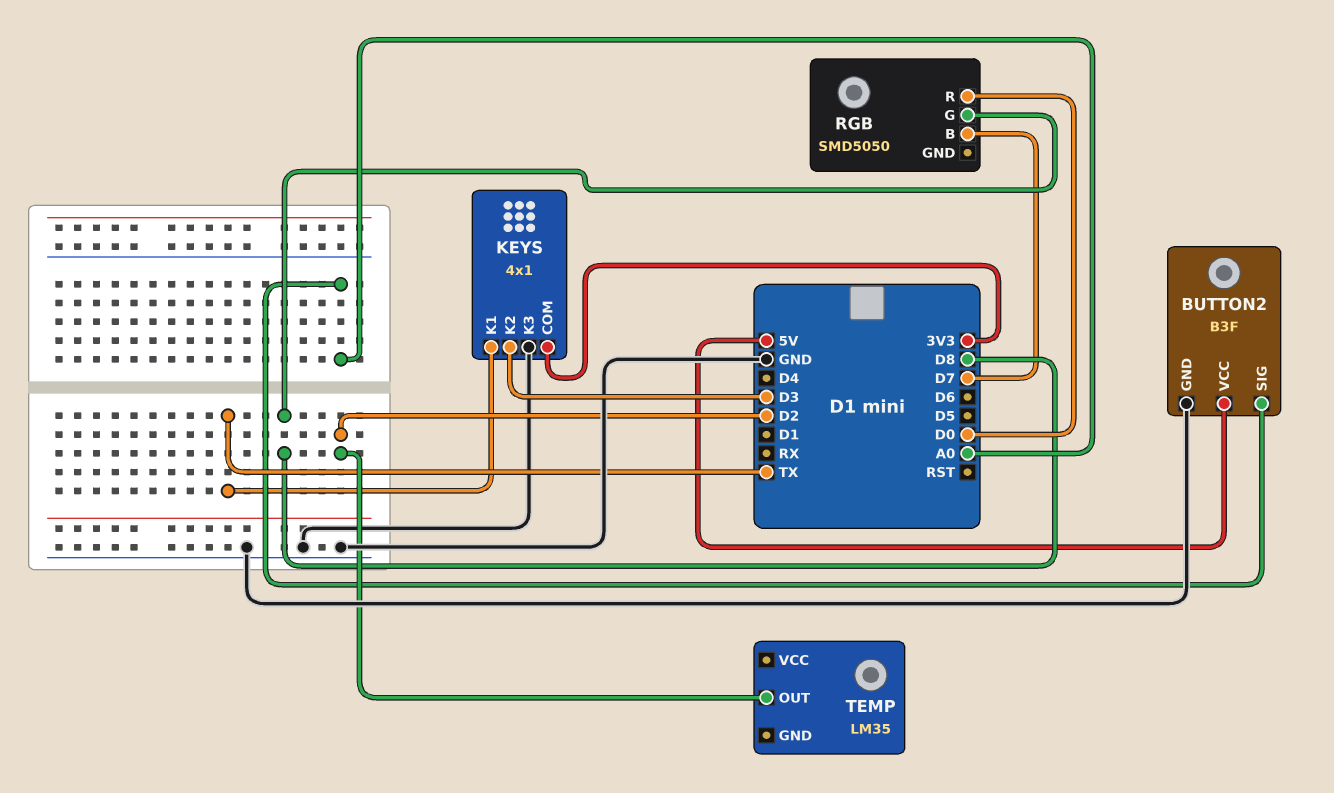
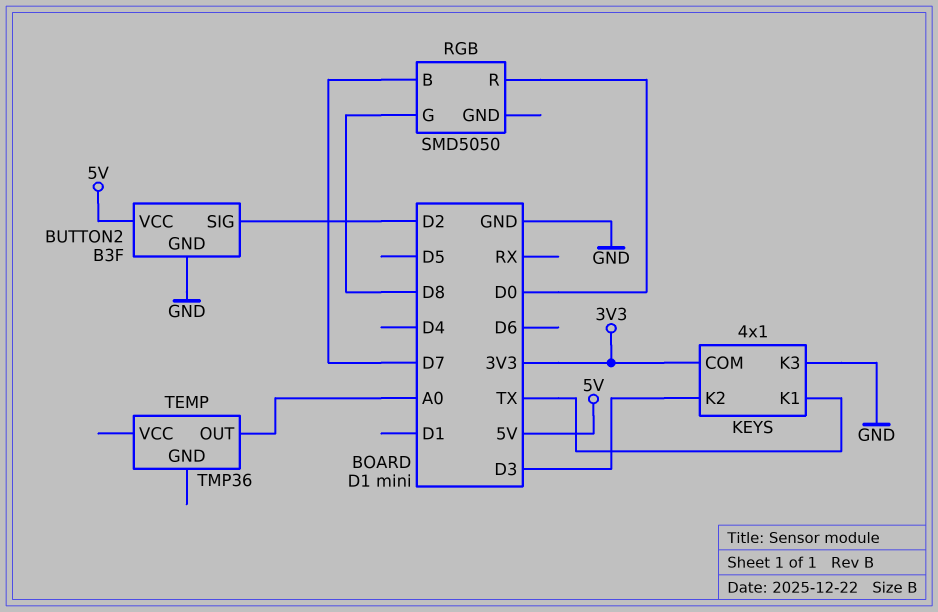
BUTTON2 pin SIG: A0 -> D2
TEMP: LM35 -> TMP36
TEMP pin OUT: D2 -> A0

